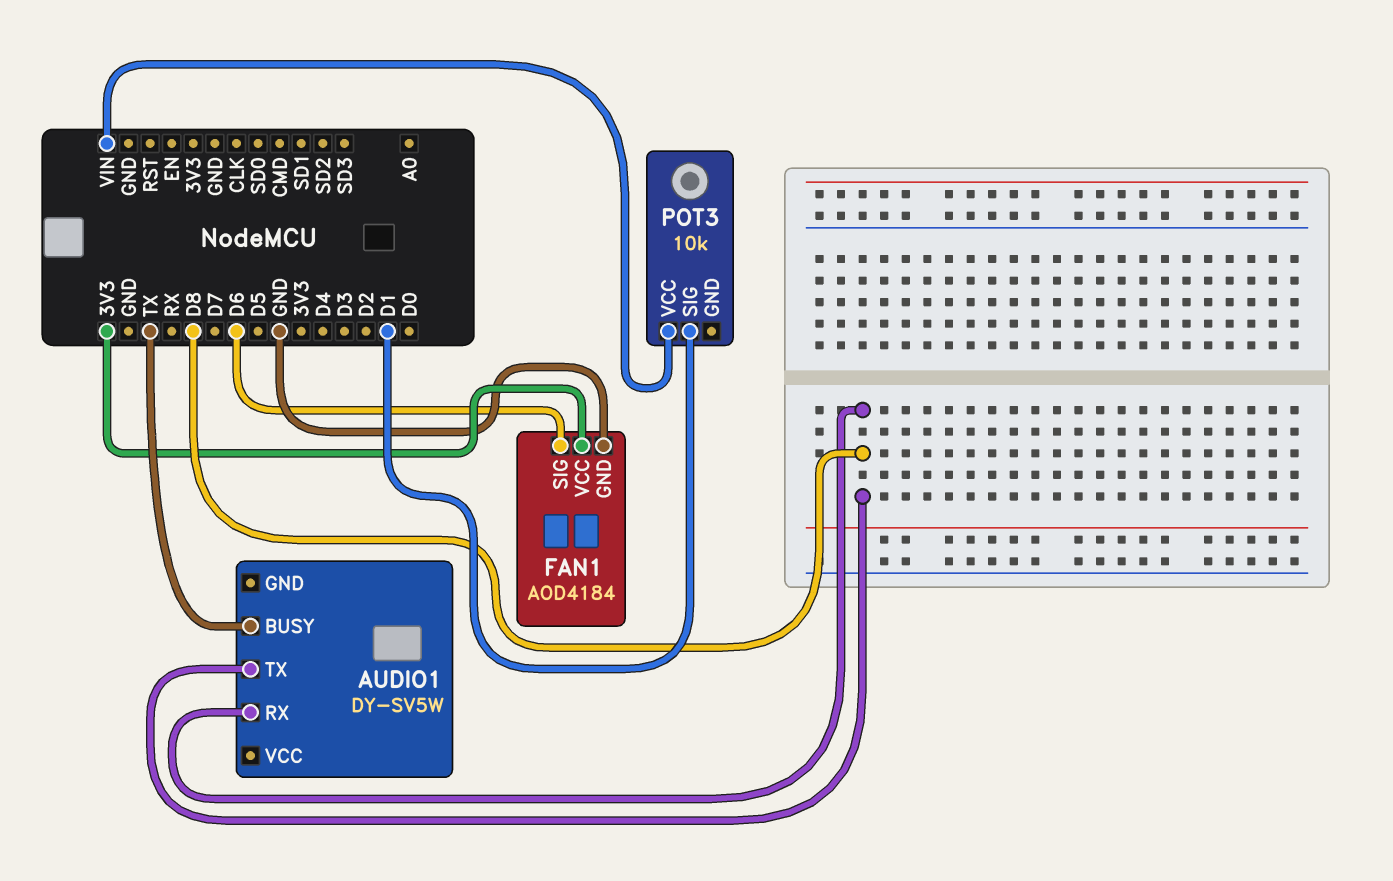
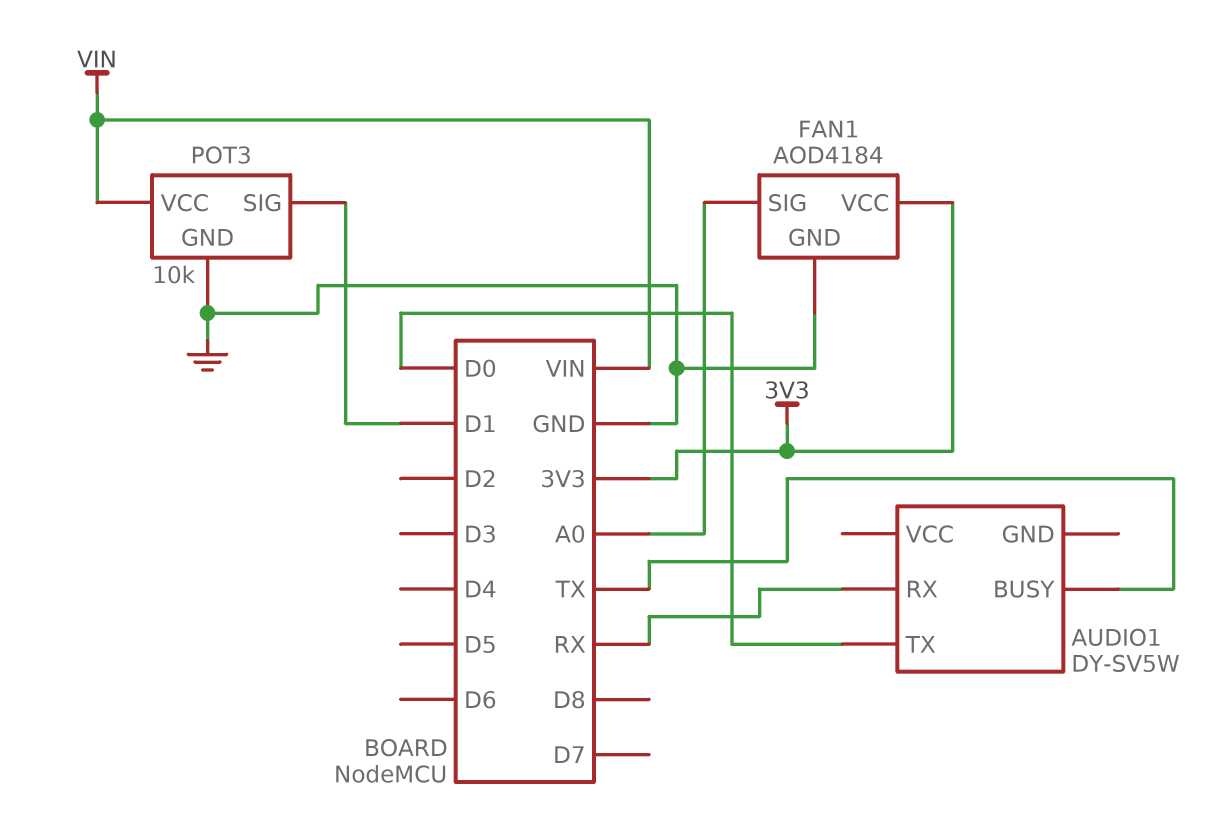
AUDIO1 pin RX: D8 -> RX
AUDIO1 pin TX: D8 -> D0
FAN1 pin SIG: D6 -> A0
POT3 pin GND: none -> GND

